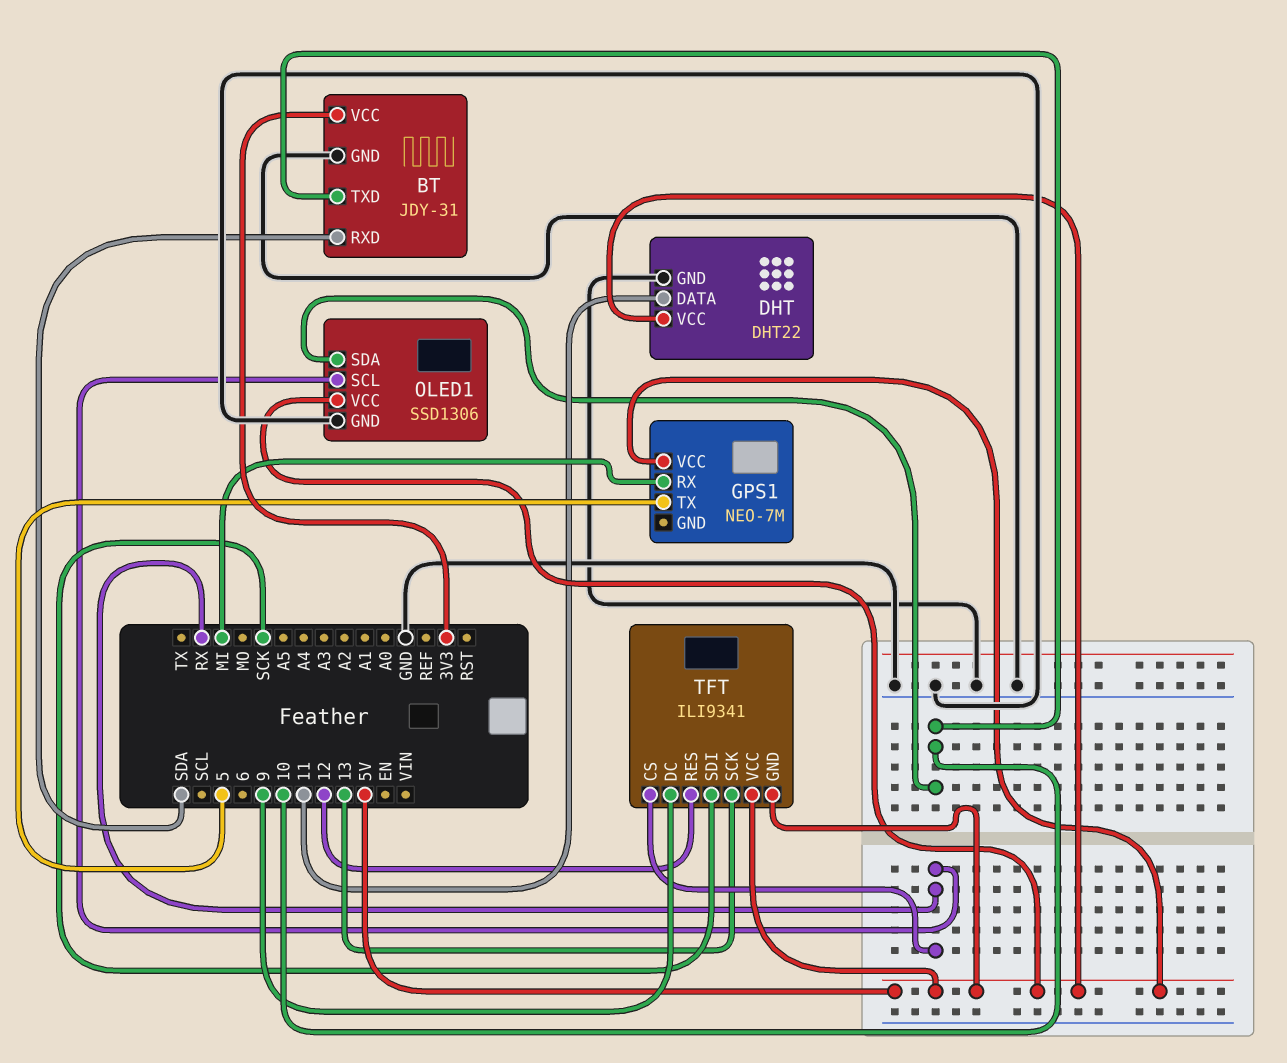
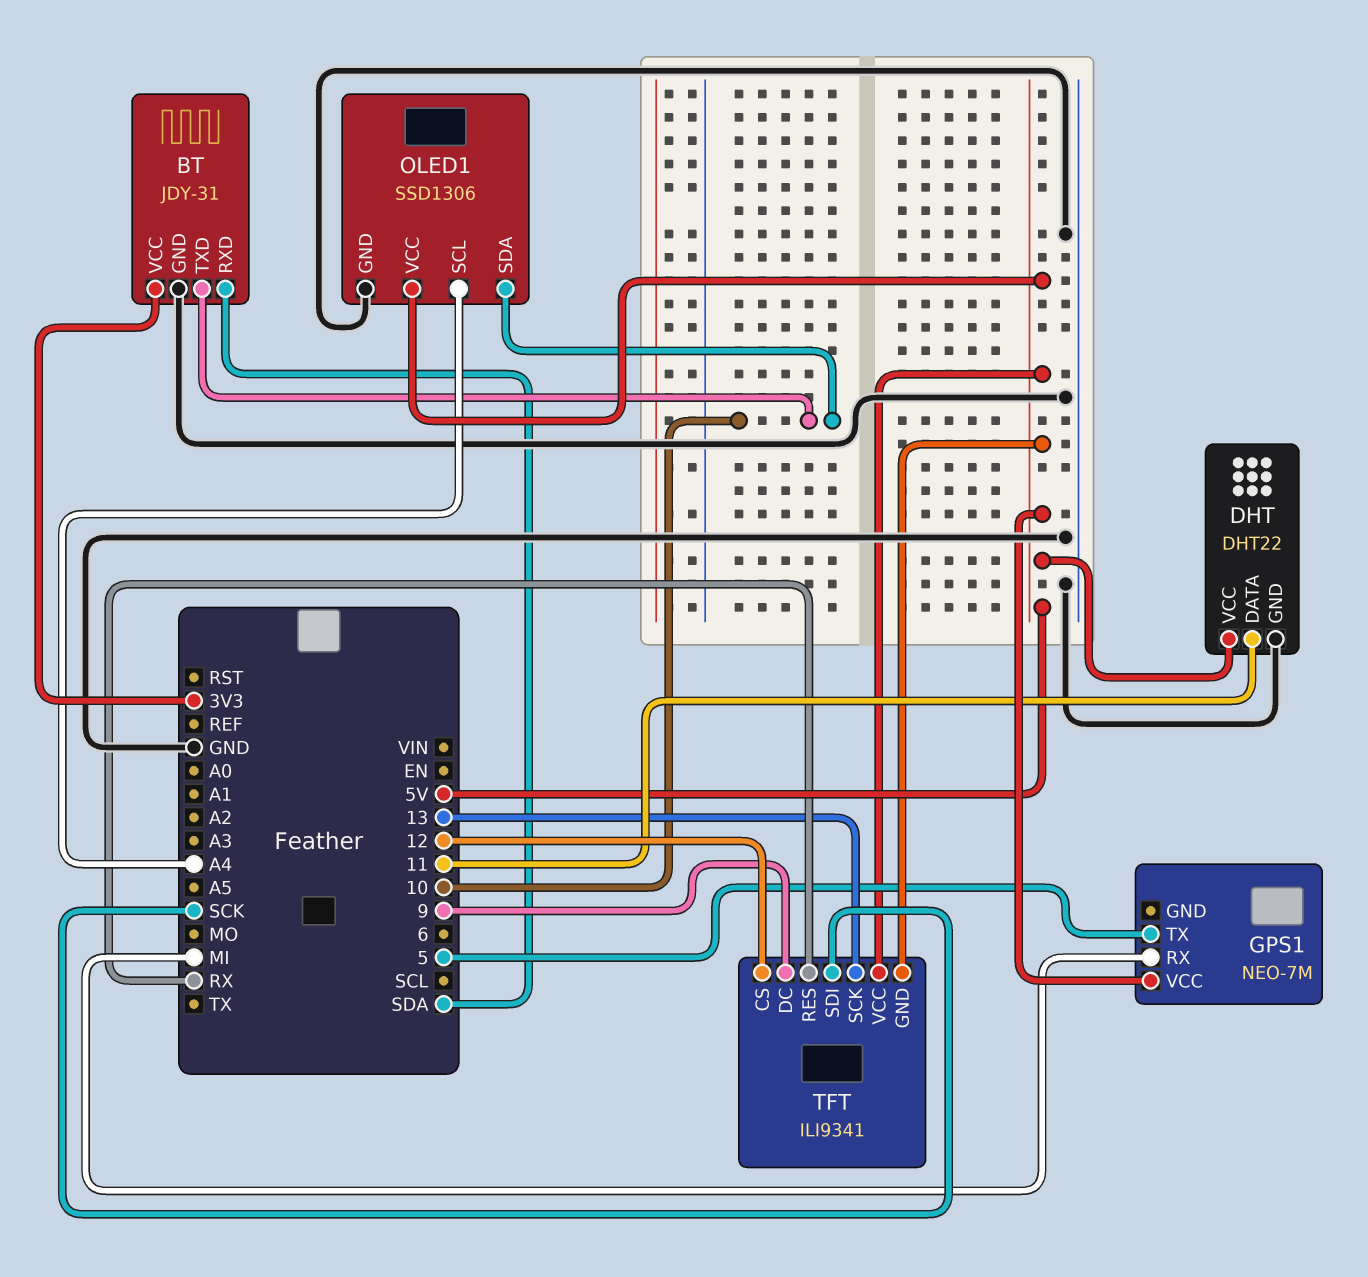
OLED1 pin SCL: RX -> A4
TFT pin CS: RX -> 12
TFT pin RES: 12 -> RX

